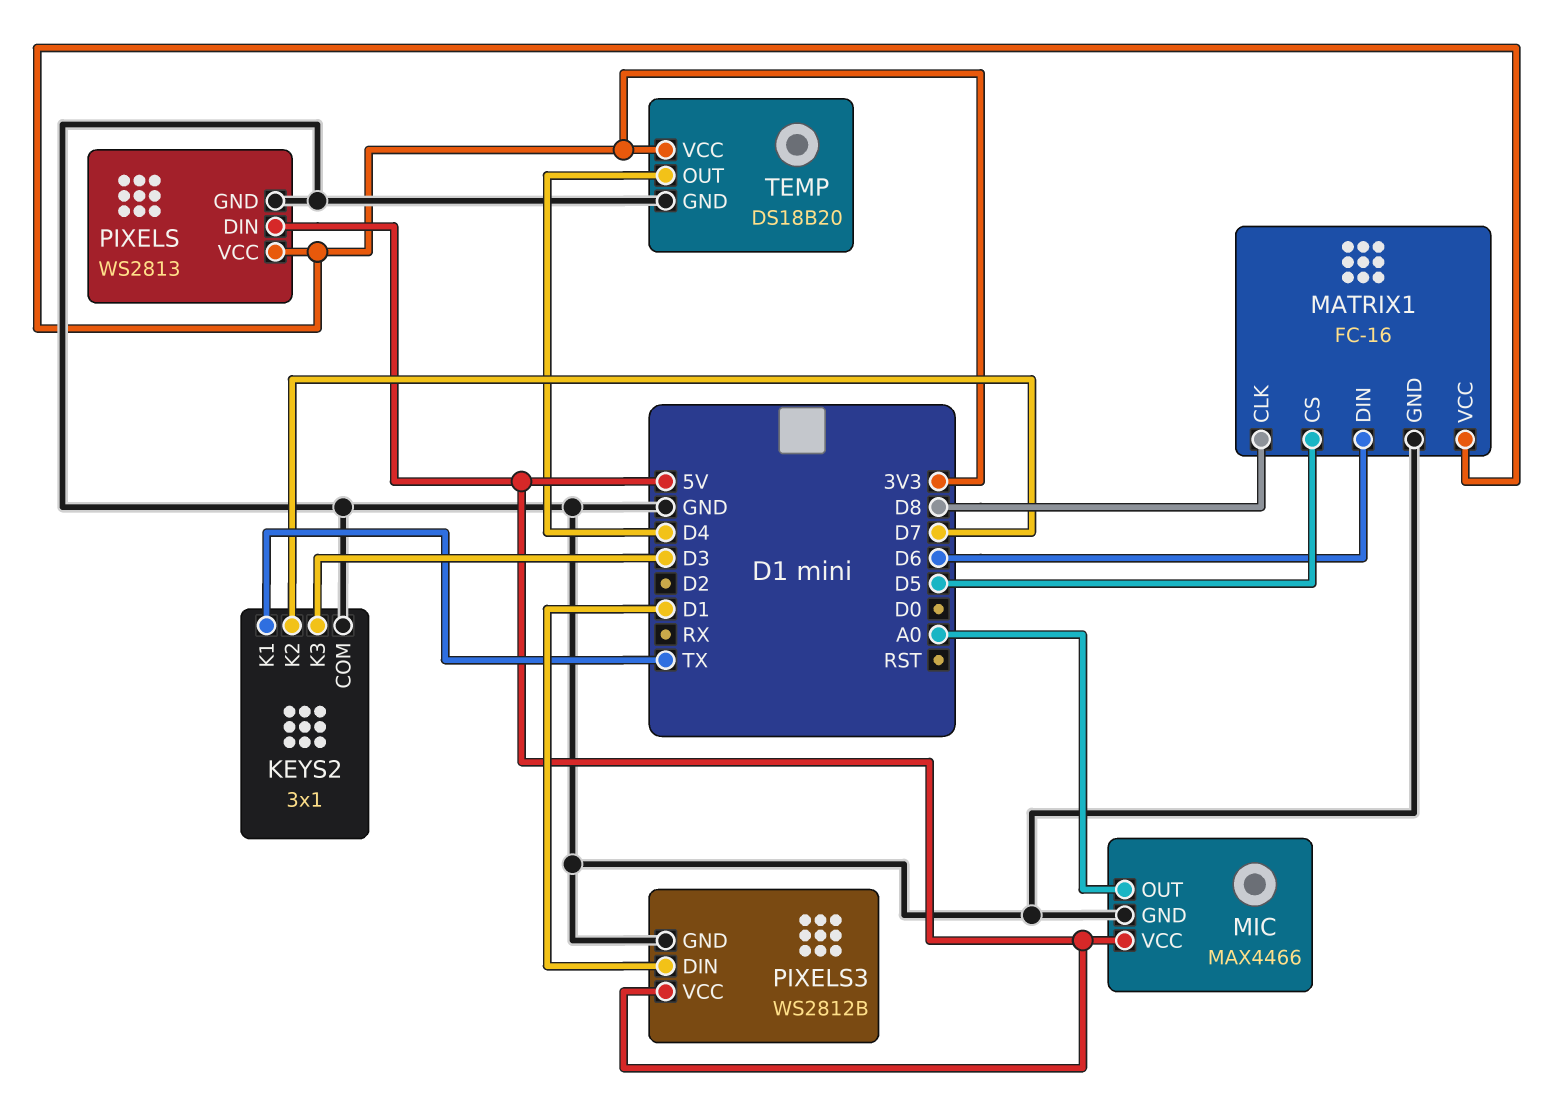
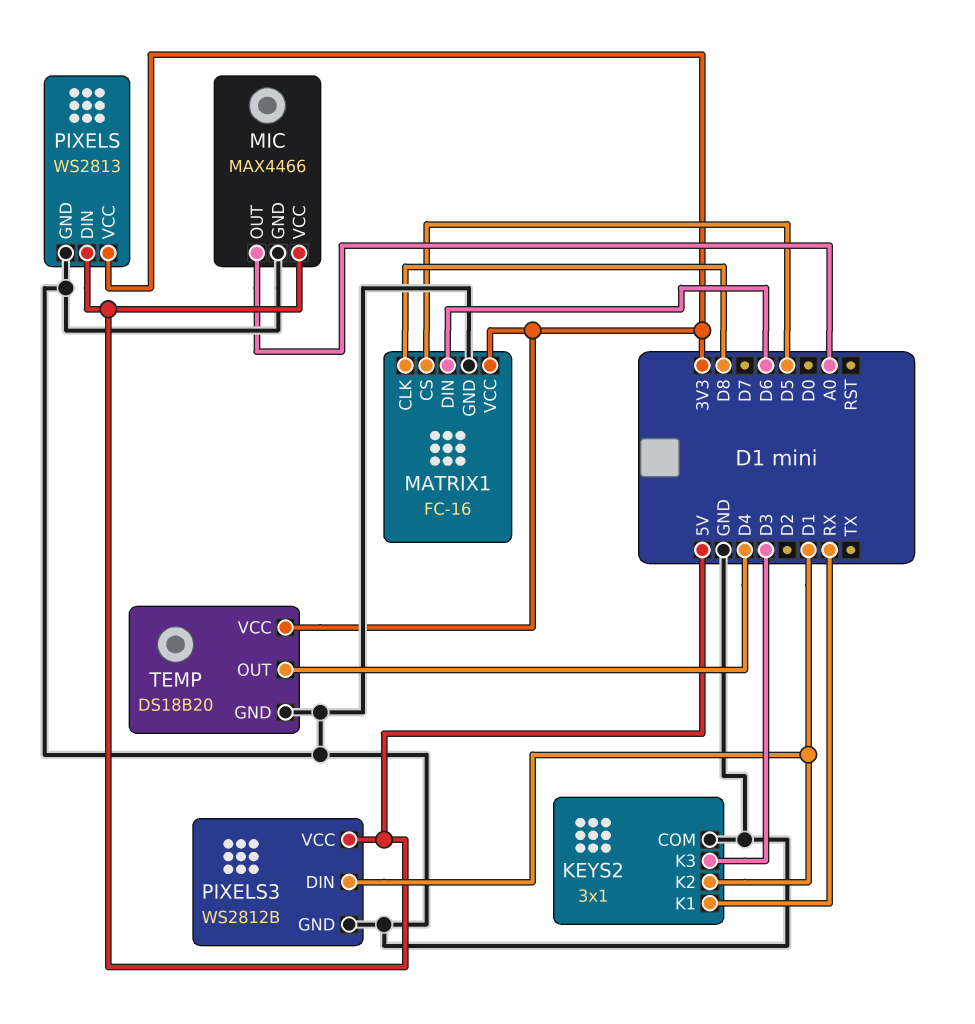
KEYS2 pin K1: TX -> RX
KEYS2 pin K2: D7 -> D1

